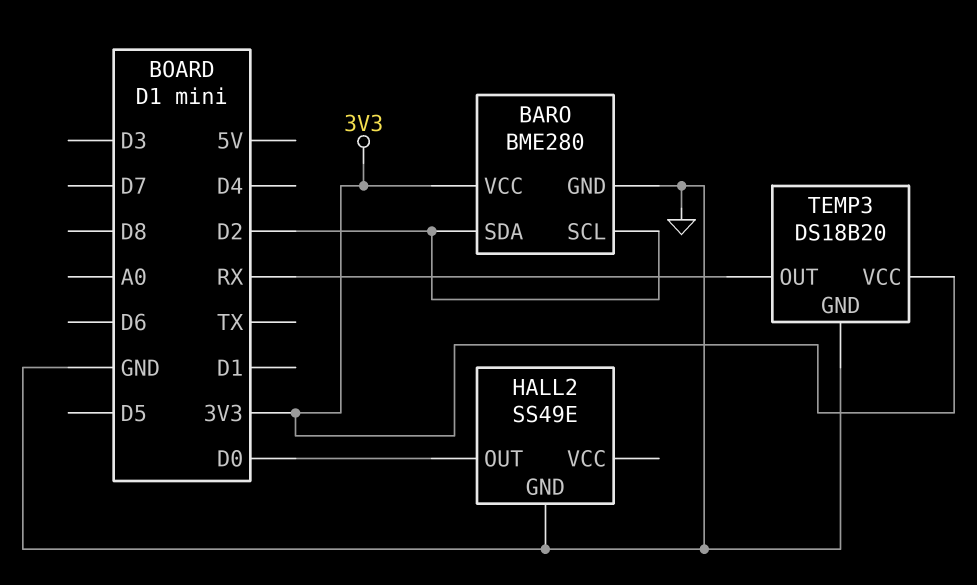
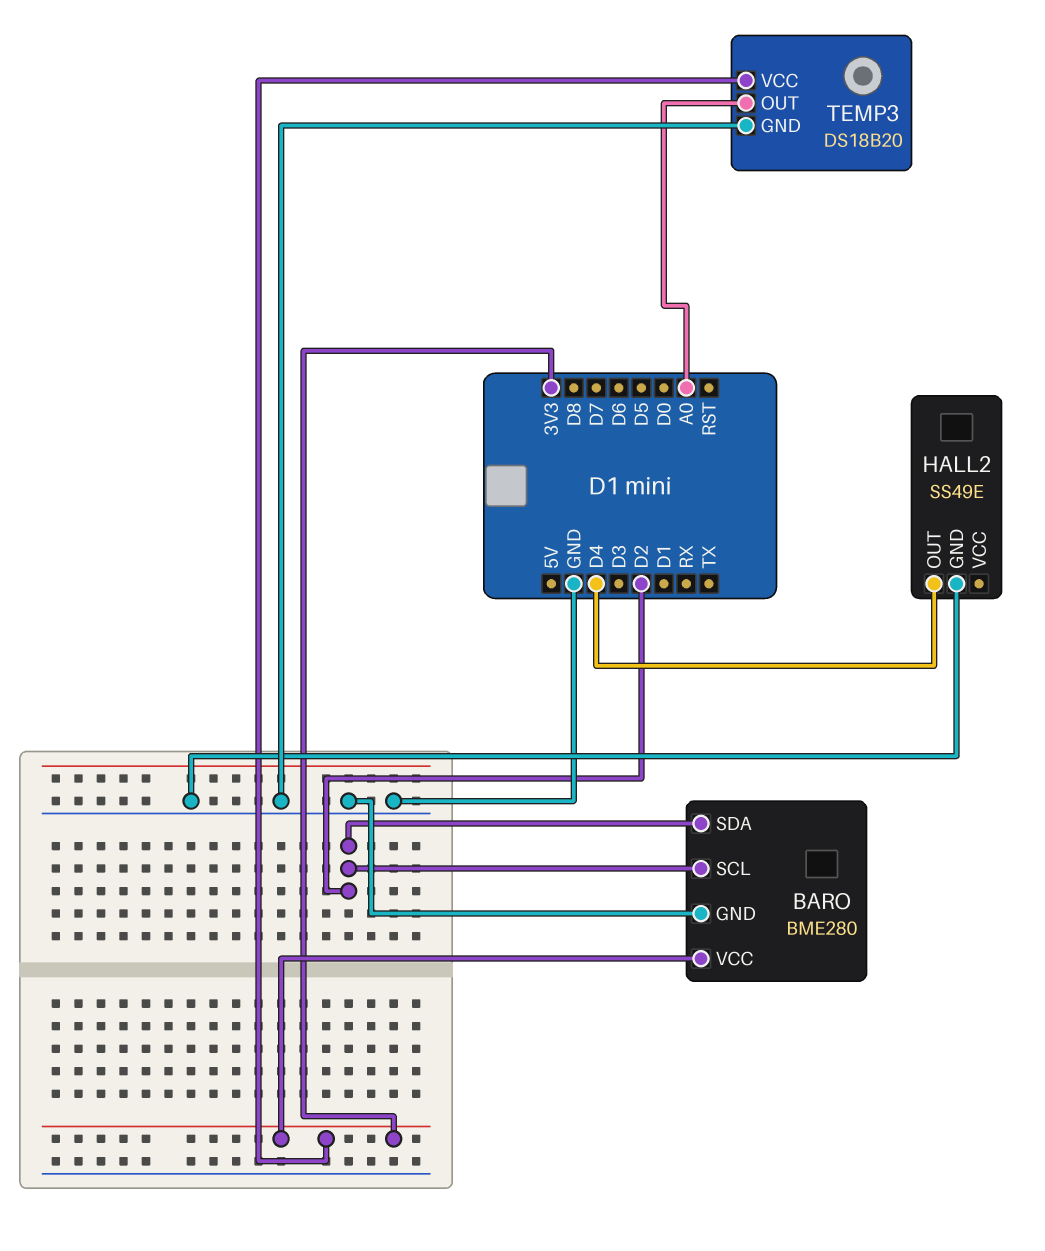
HALL2 pin OUT: D0 -> D4
TEMP3 pin OUT: RX -> A0

